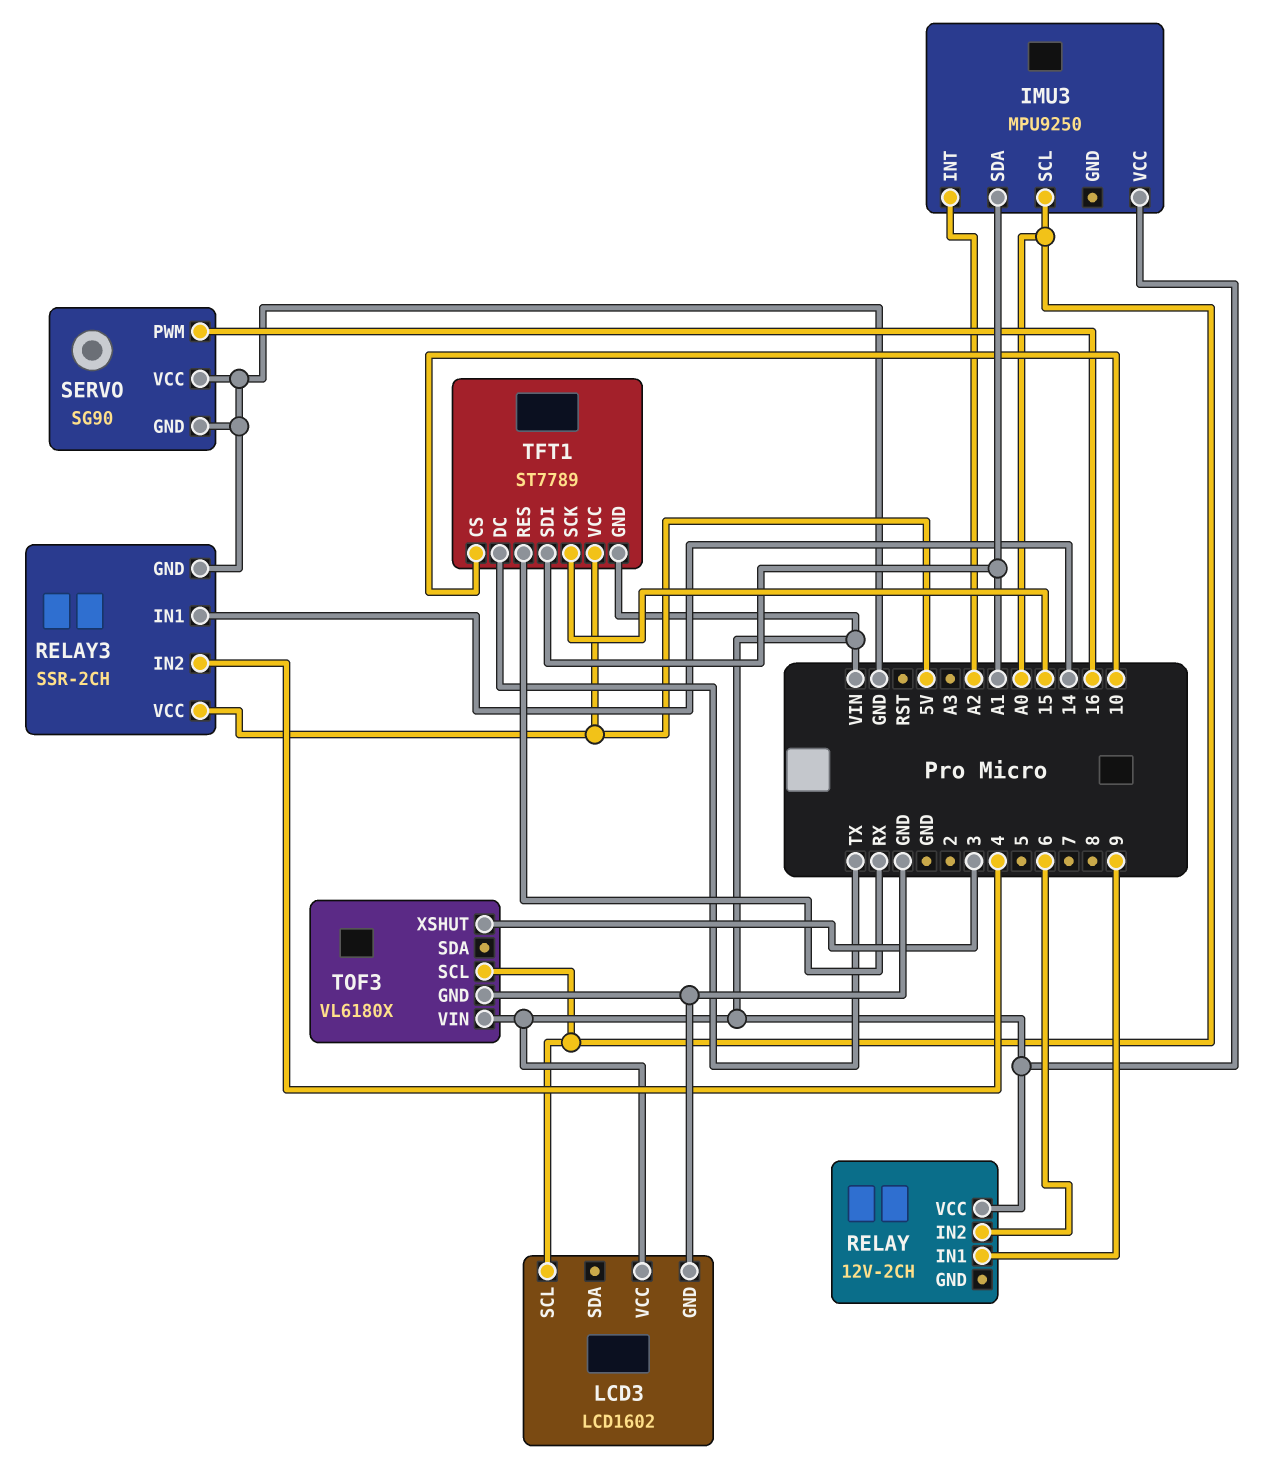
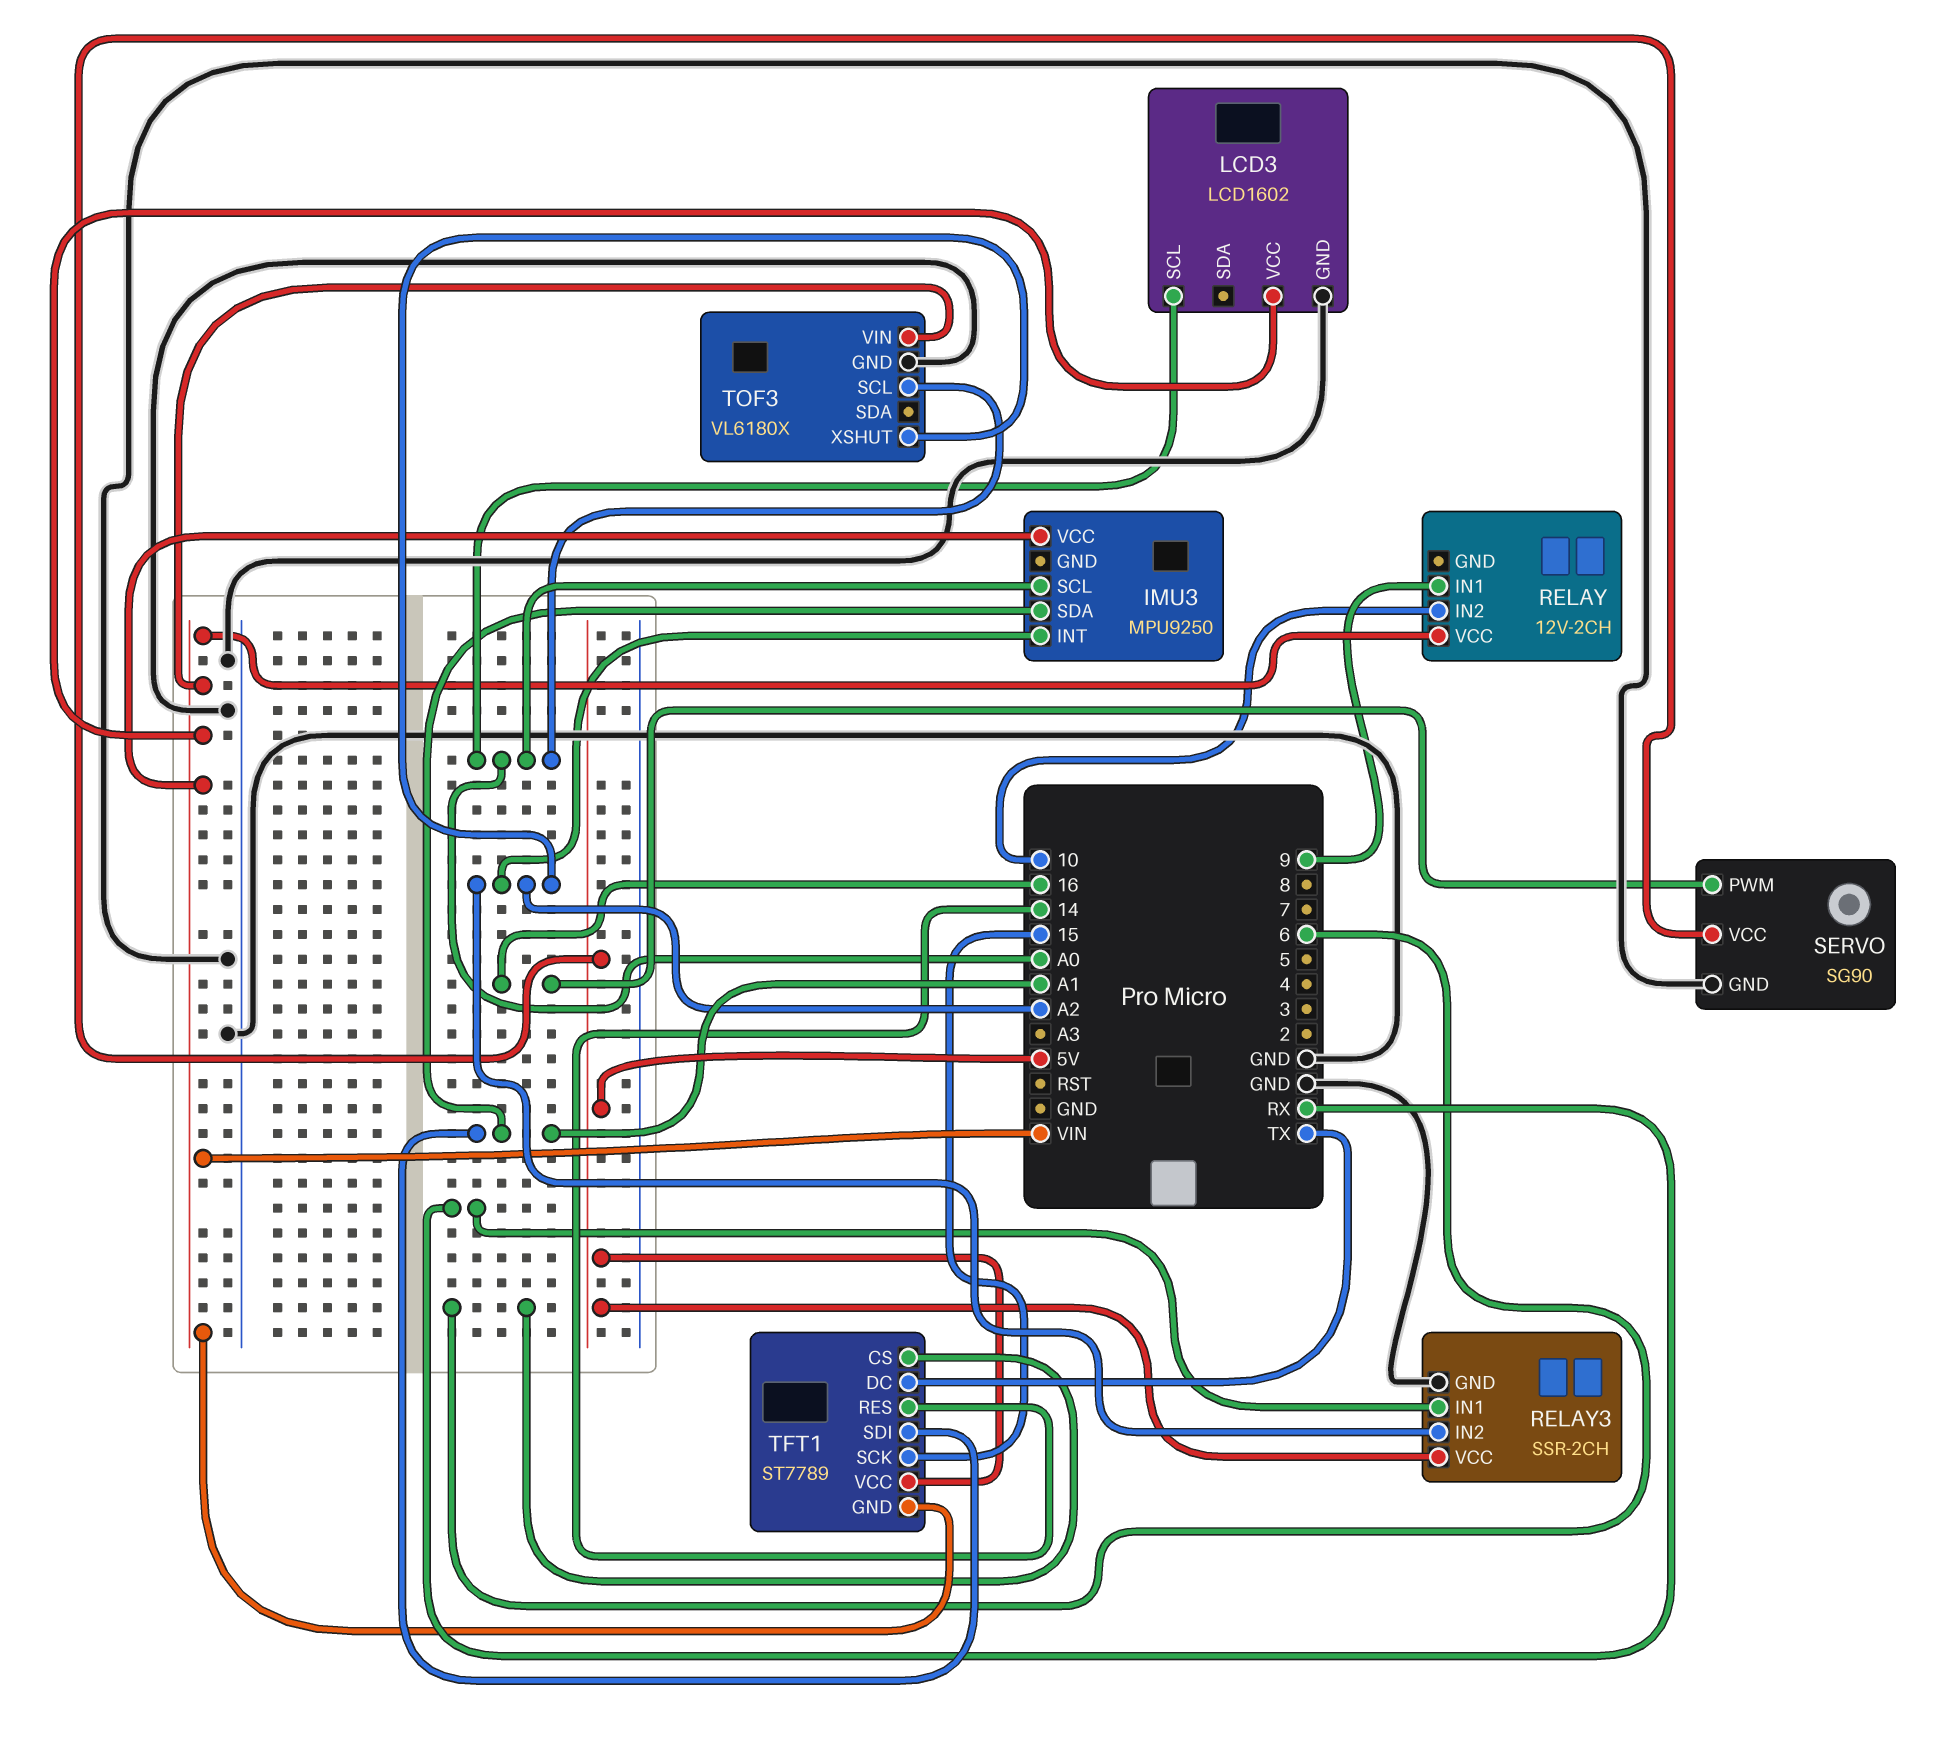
RELAY pin IN2: 6 -> 10
RELAY3 pin IN1: 14 -> RX
RELAY3 pin IN2: 4 -> A2
SERVO pin VCC: GND -> 5V
TFT1 pin CS: 10 -> 6
TFT1 pin RES: RX -> 14
TOF3 pin XSHUT: 3 -> A2

